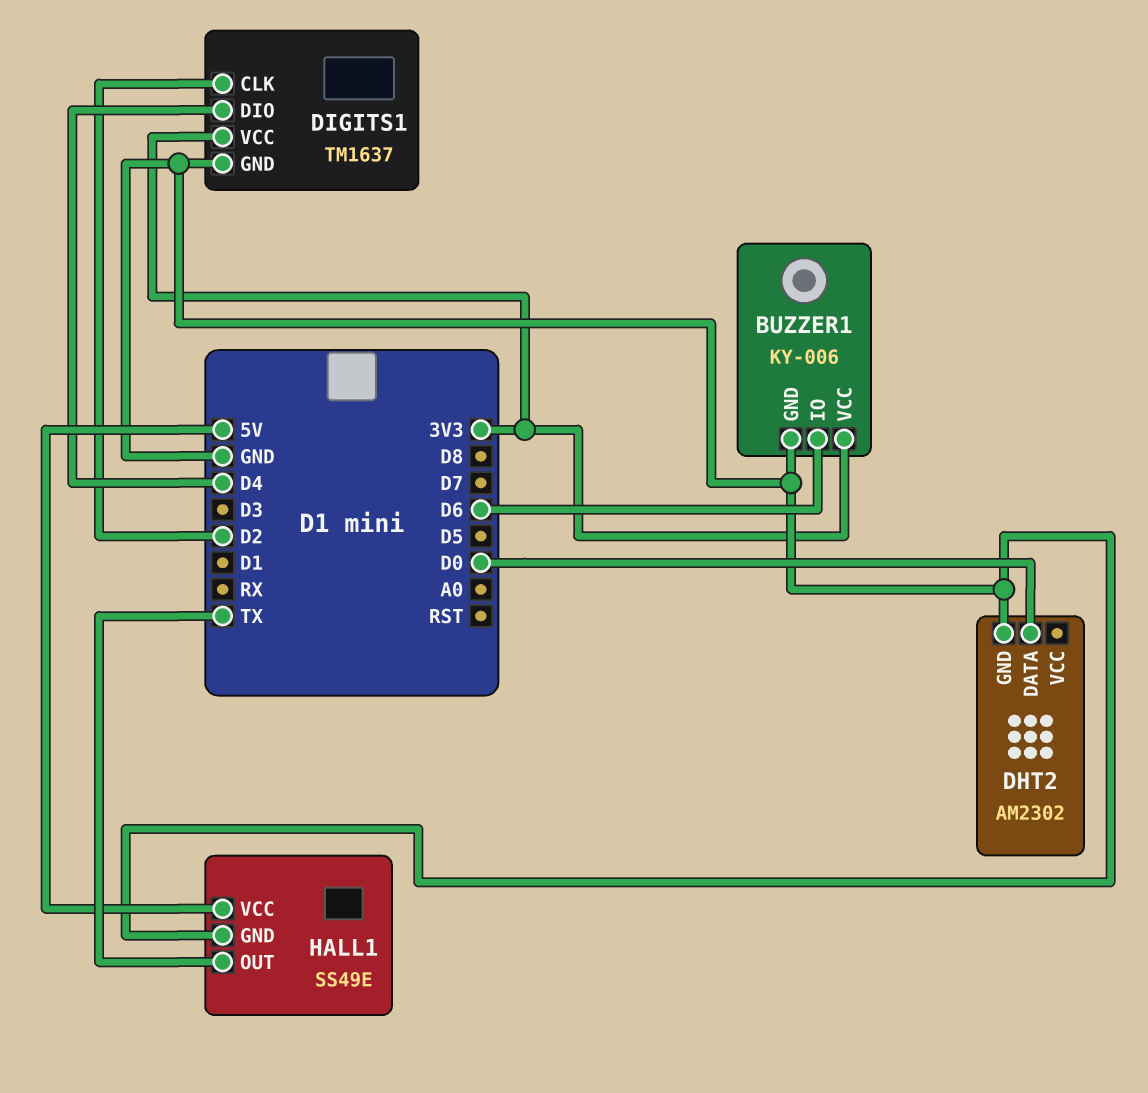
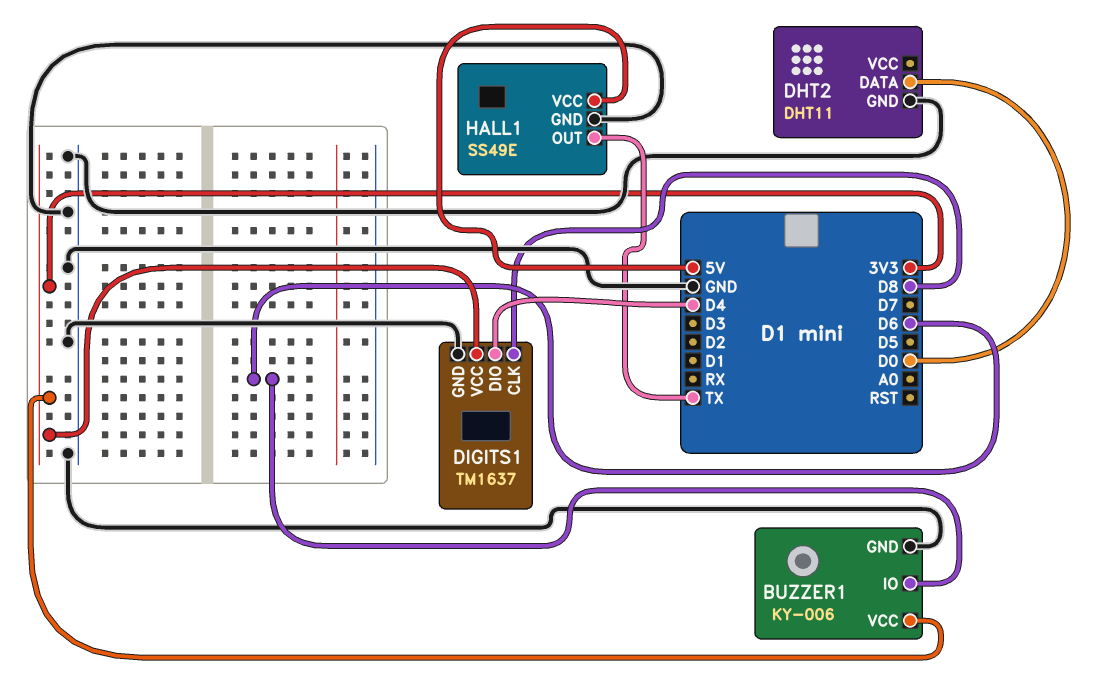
DHT2: AM2302 -> DHT11
DIGITS1 pin CLK: D2 -> D8

